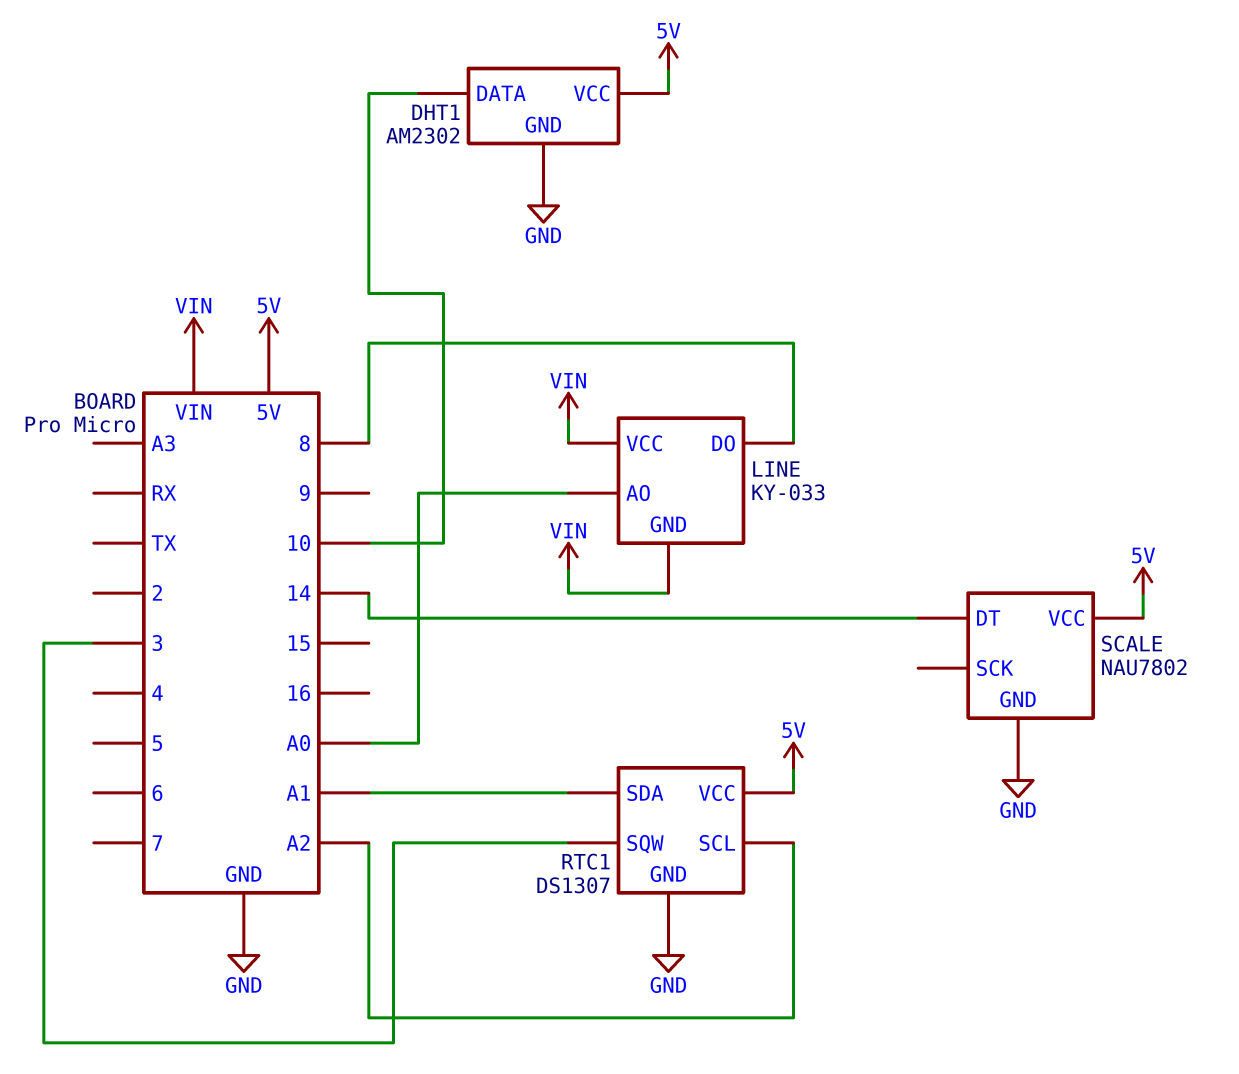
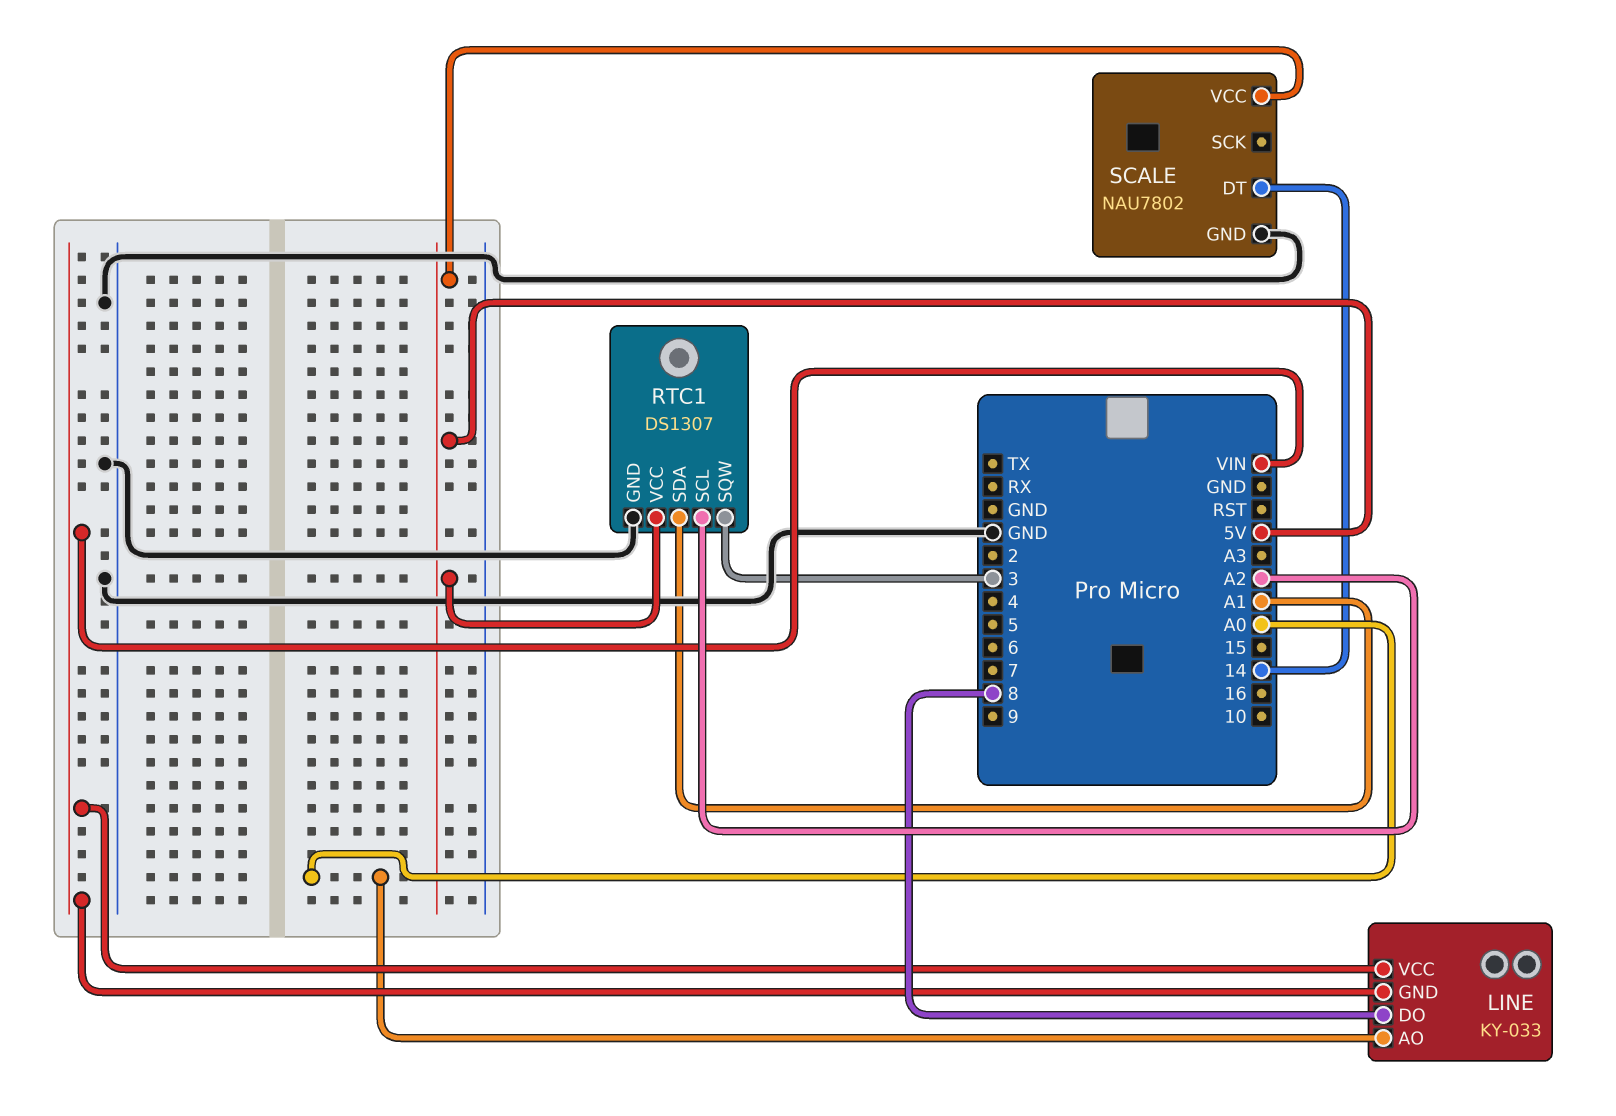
DHT1: AM2302 -> none
DHT1 pin DATA: 10 -> none
DHT1 pin GND: GND -> none
DHT1 pin VCC: 5V -> none

